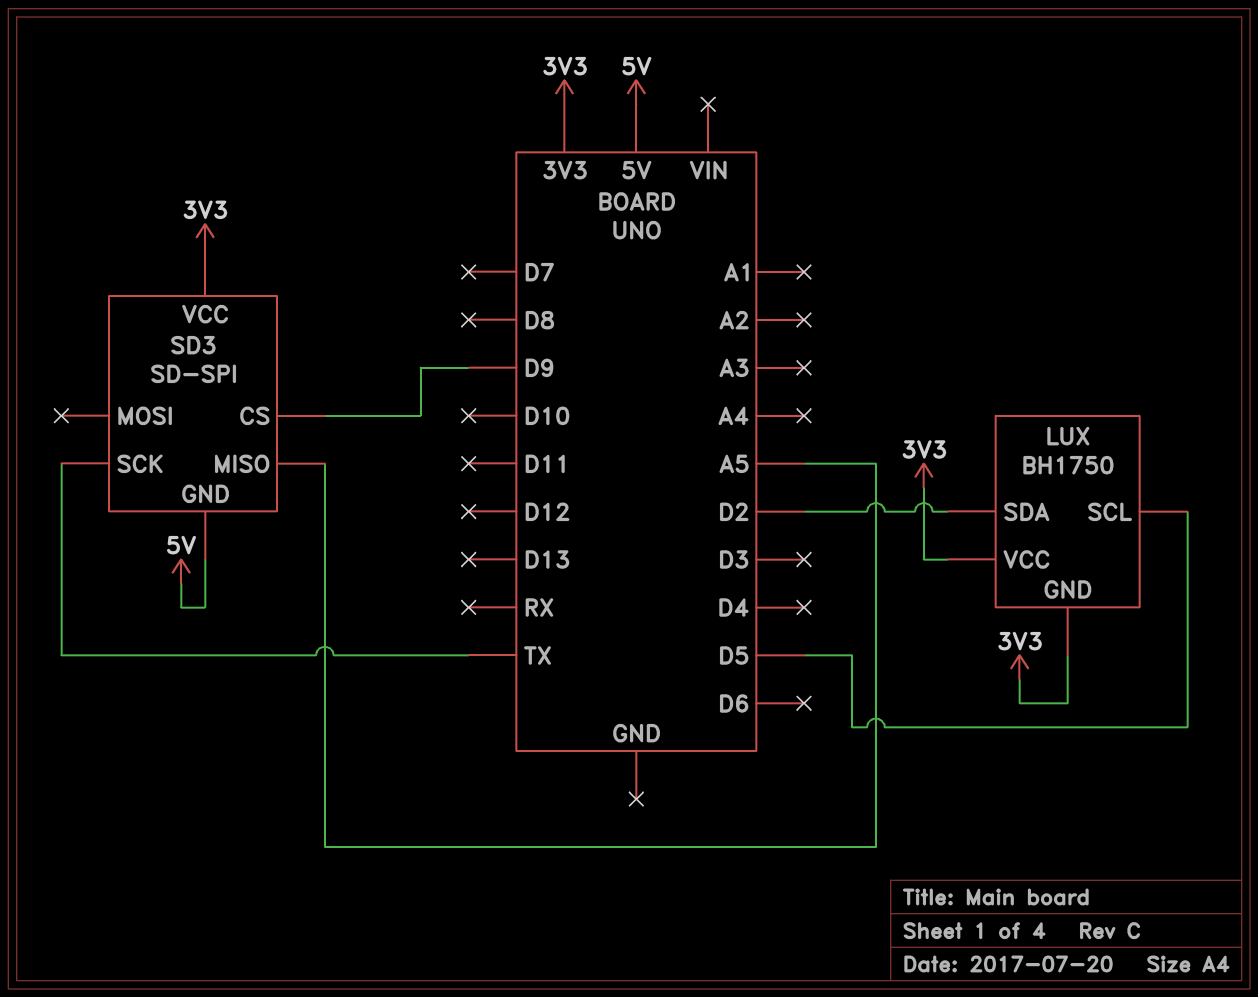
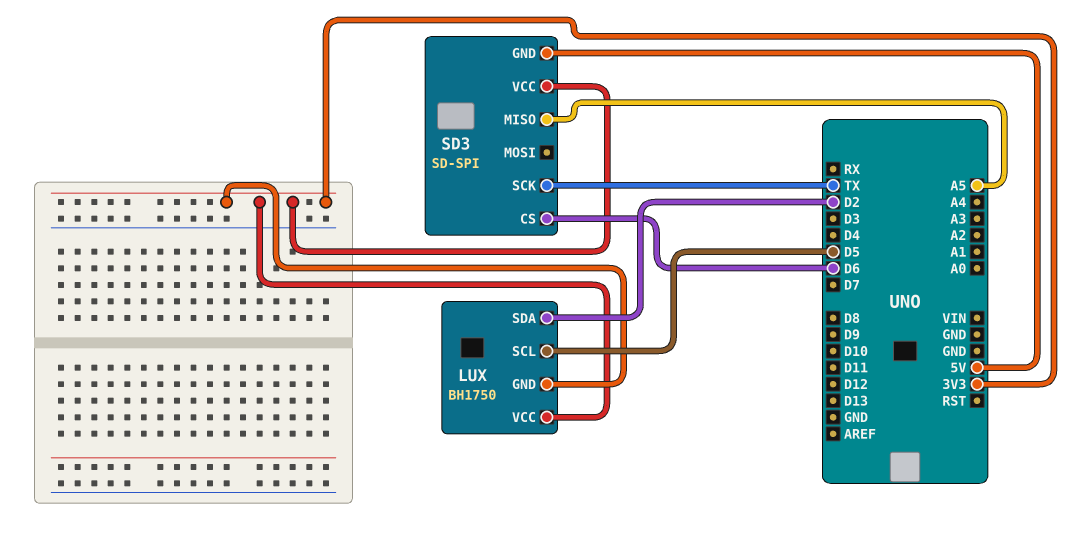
SD3 pin CS: D9 -> D6

